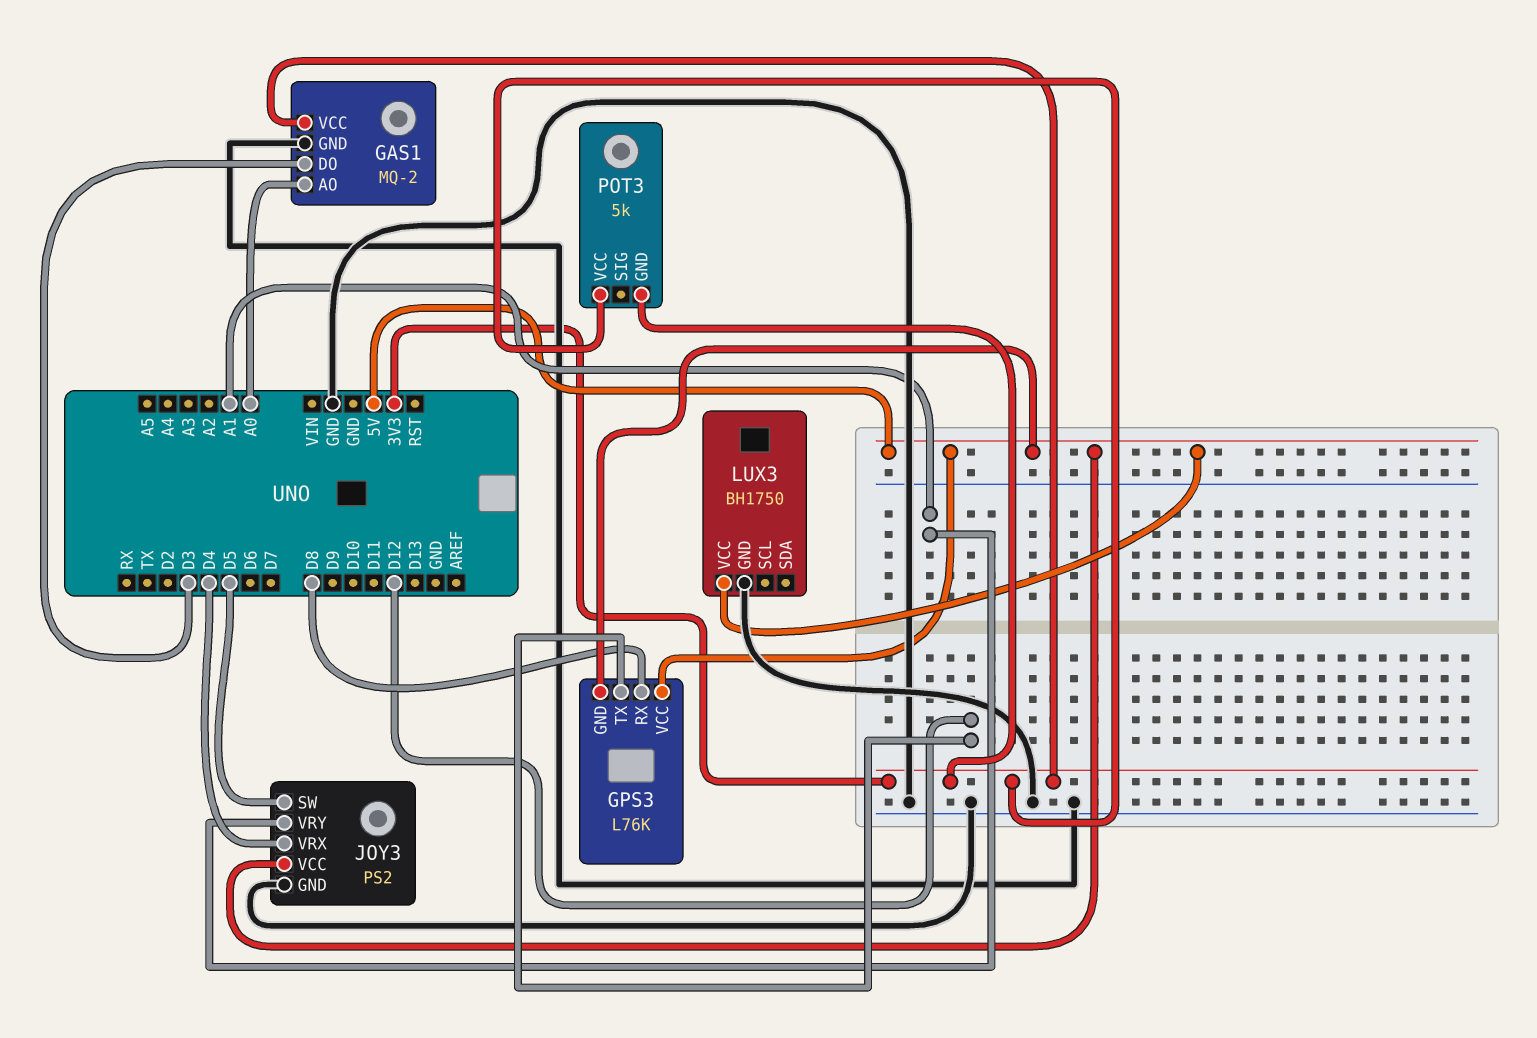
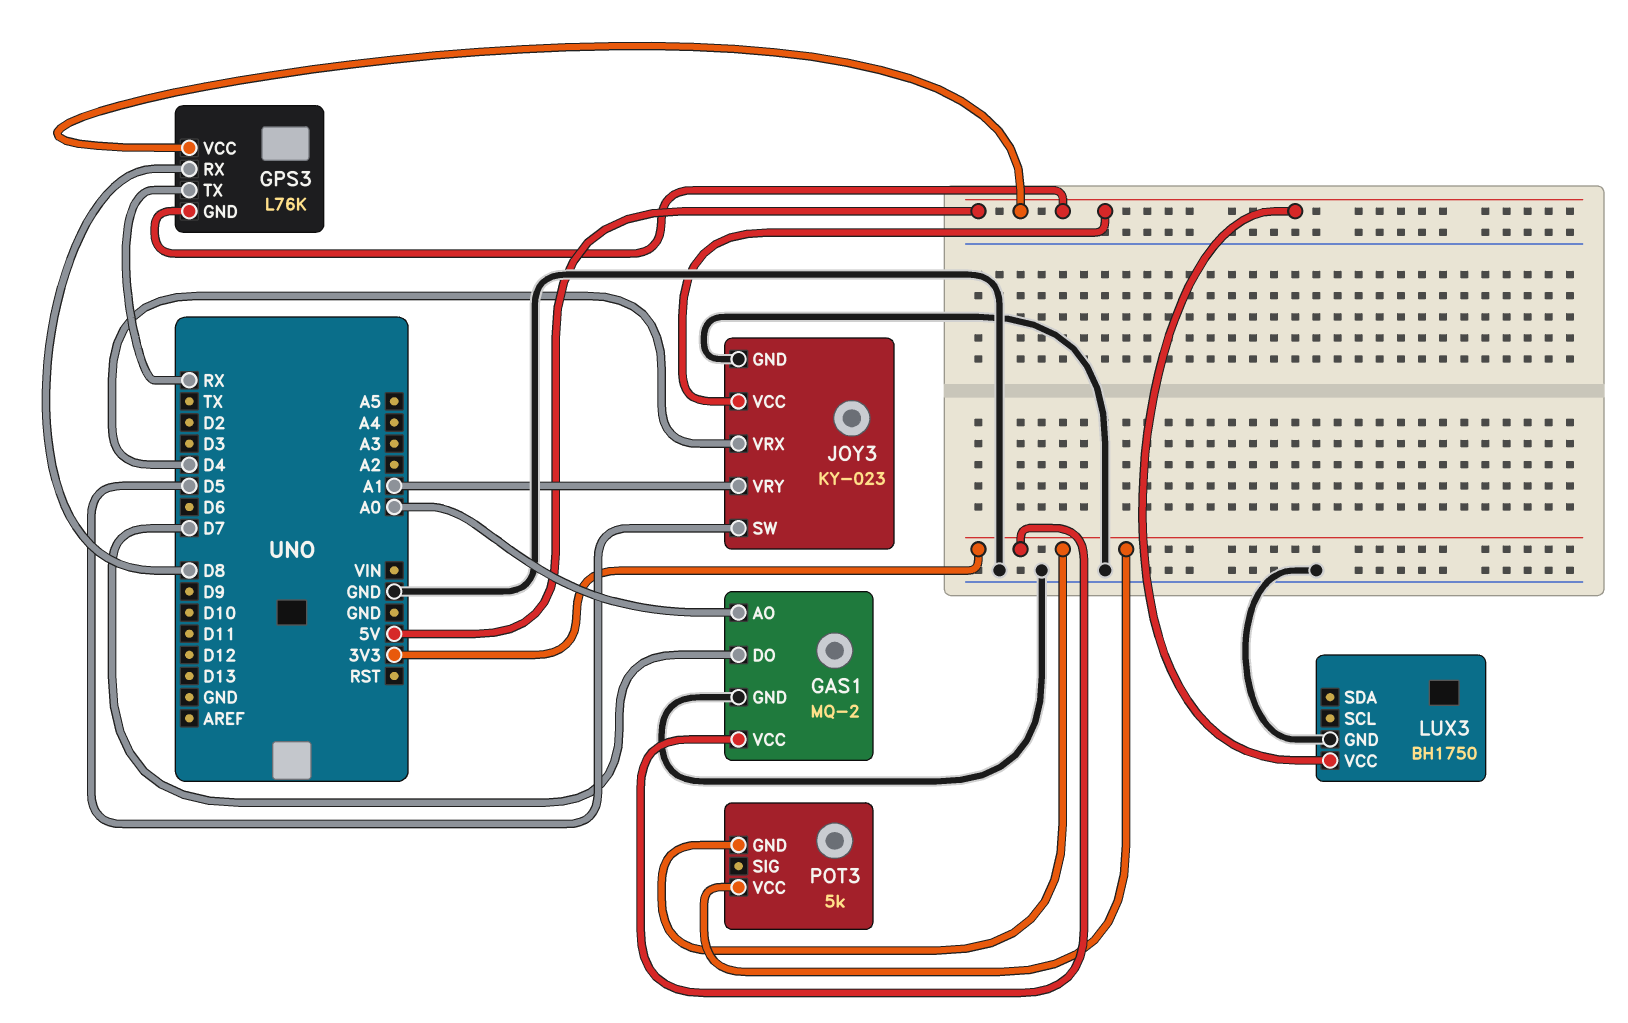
GAS1 pin DO: D3 -> D7
GPS3 pin TX: D12 -> RX
JOY3: PS2 -> KY-023

